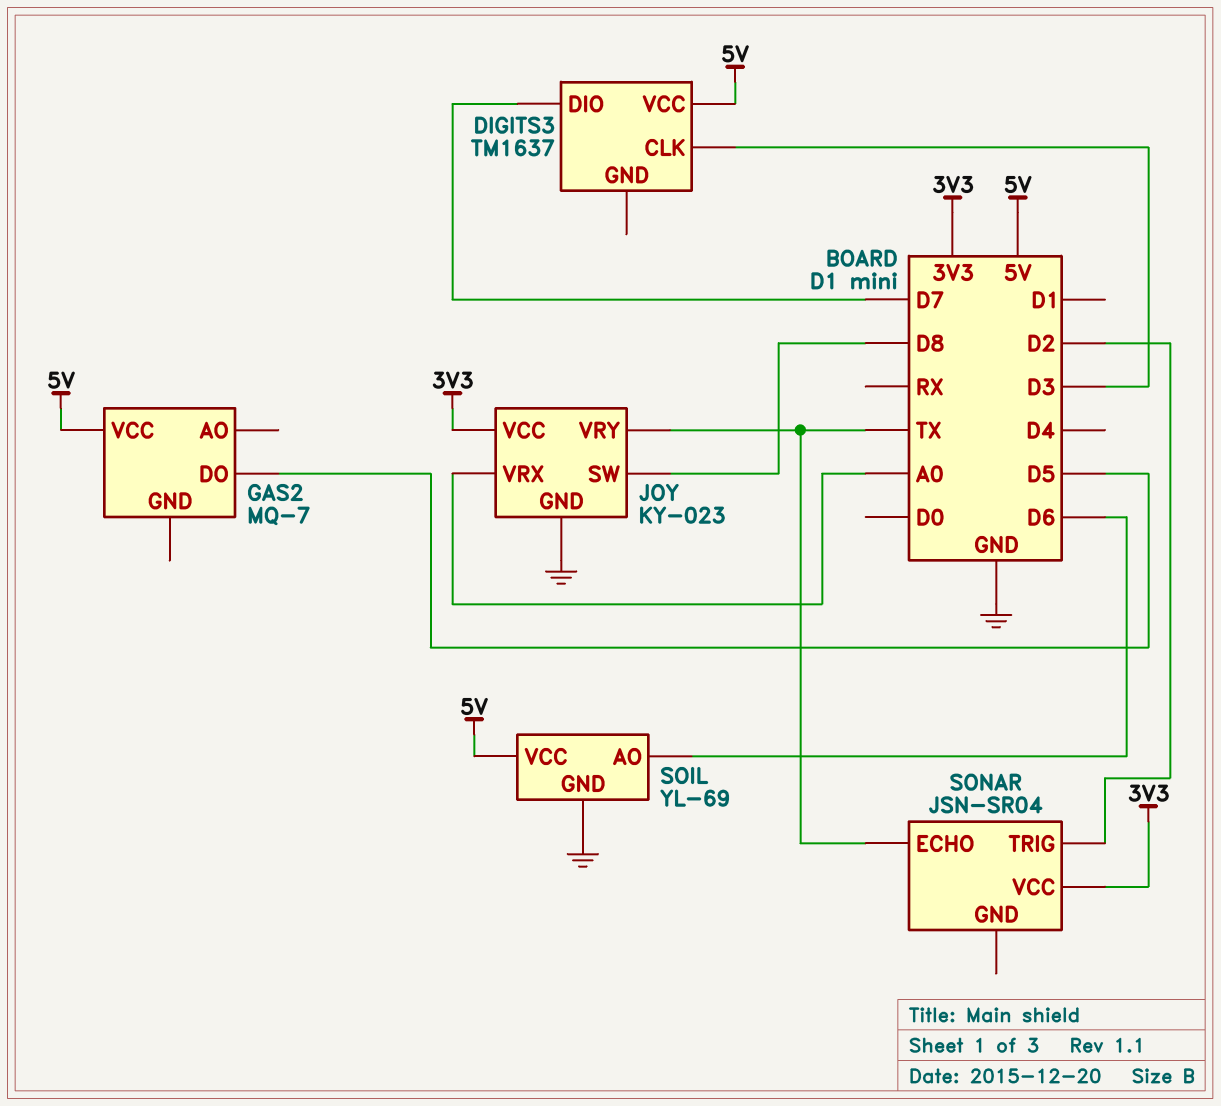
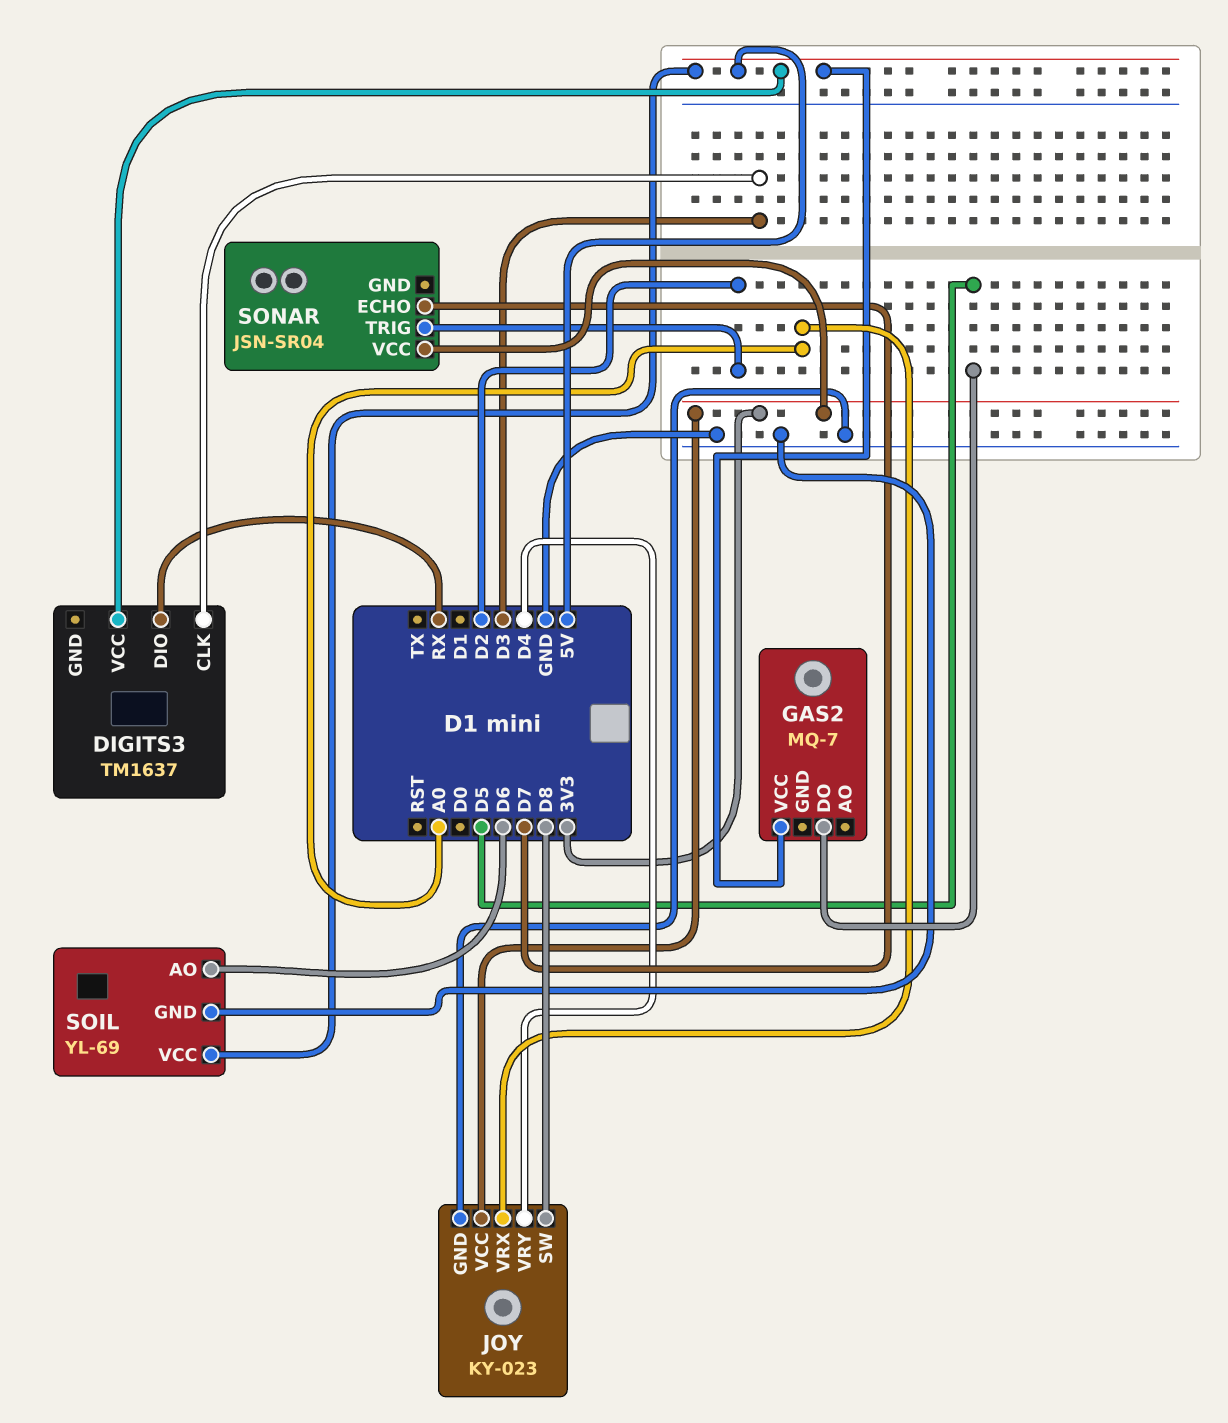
DIGITS3 pin DIO: D7 -> RX
JOY pin VRY: TX -> D4
SONAR pin ECHO: TX -> D7

